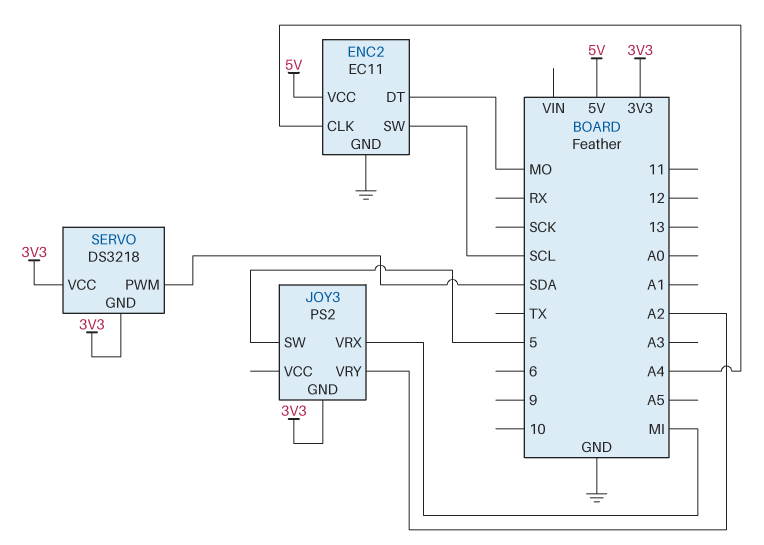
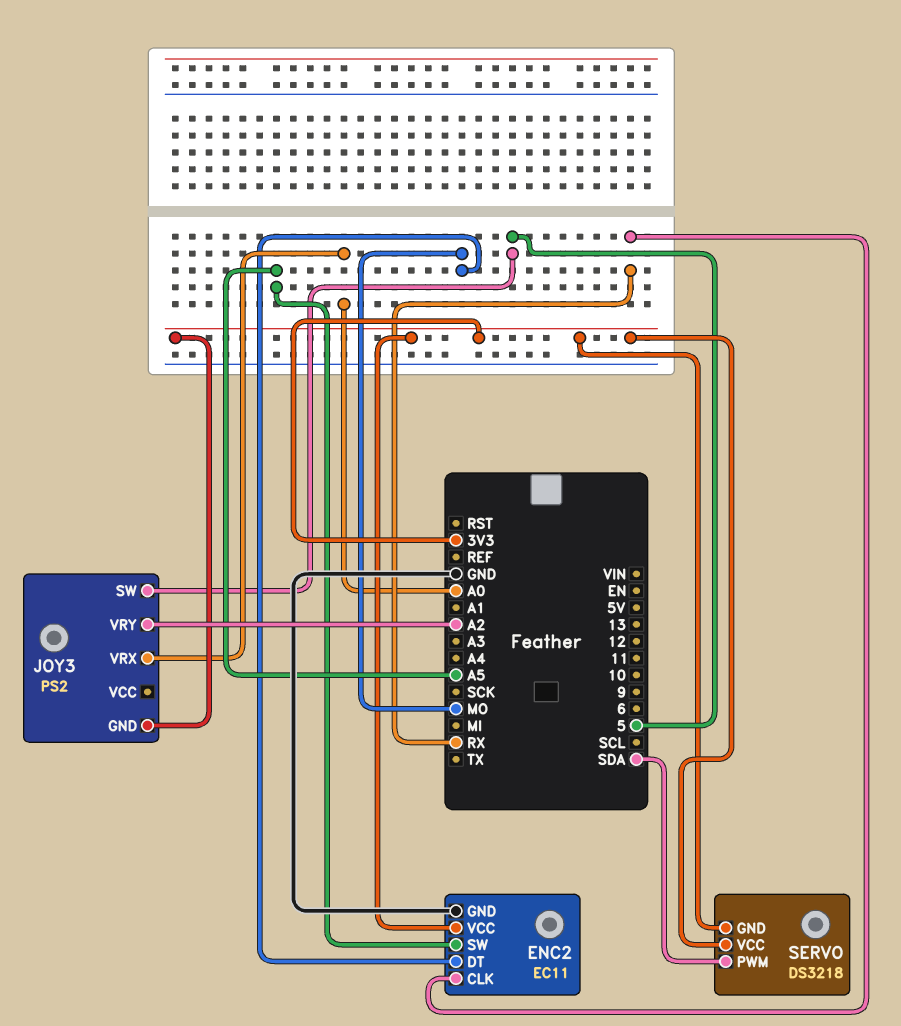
ENC2 pin CLK: A4 -> RX
ENC2 pin SW: SCL -> A5
ENC2 pin VCC: 5V -> 3V3
JOY3 pin VRX: MI -> A0

